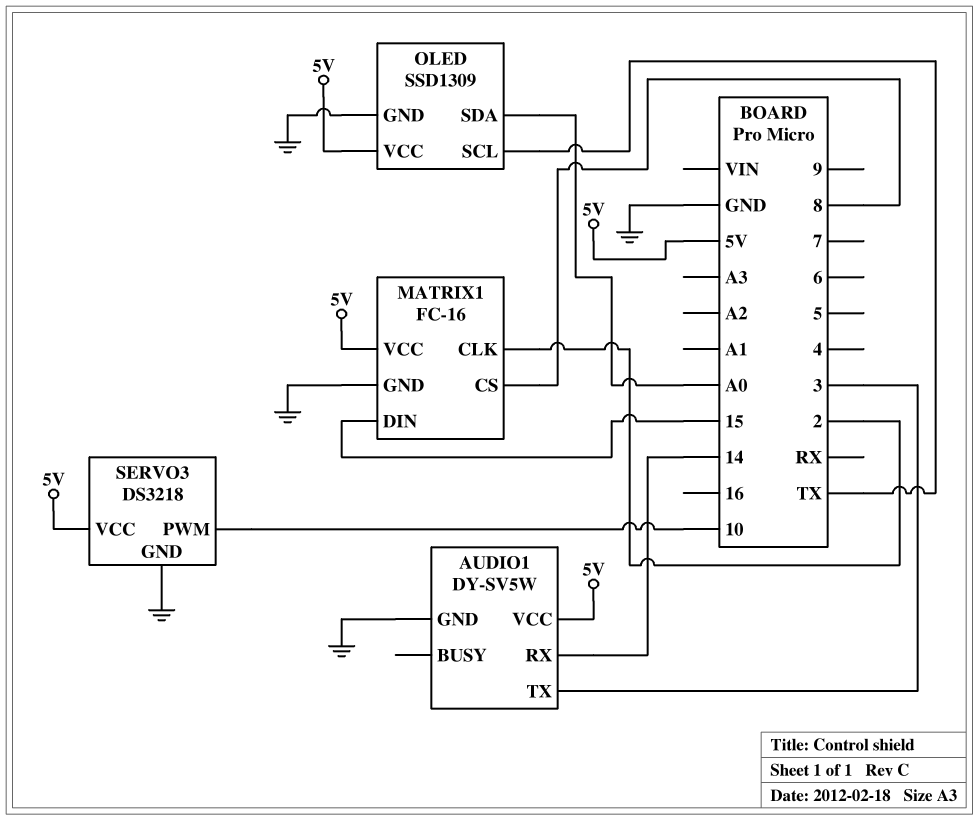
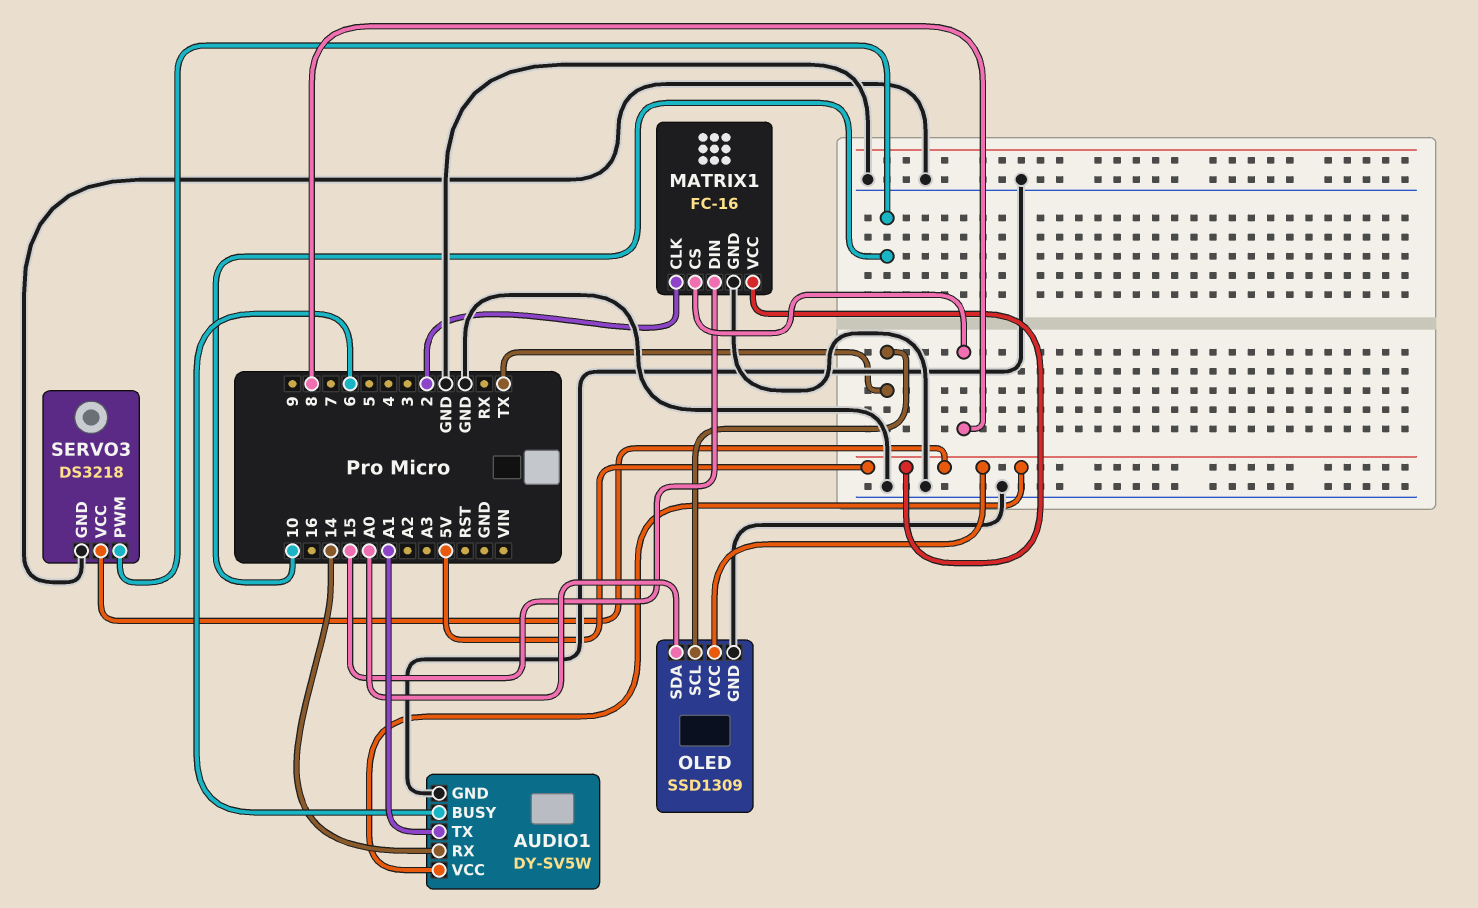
AUDIO1 pin BUSY: none -> 6
AUDIO1 pin TX: 3 -> A1

